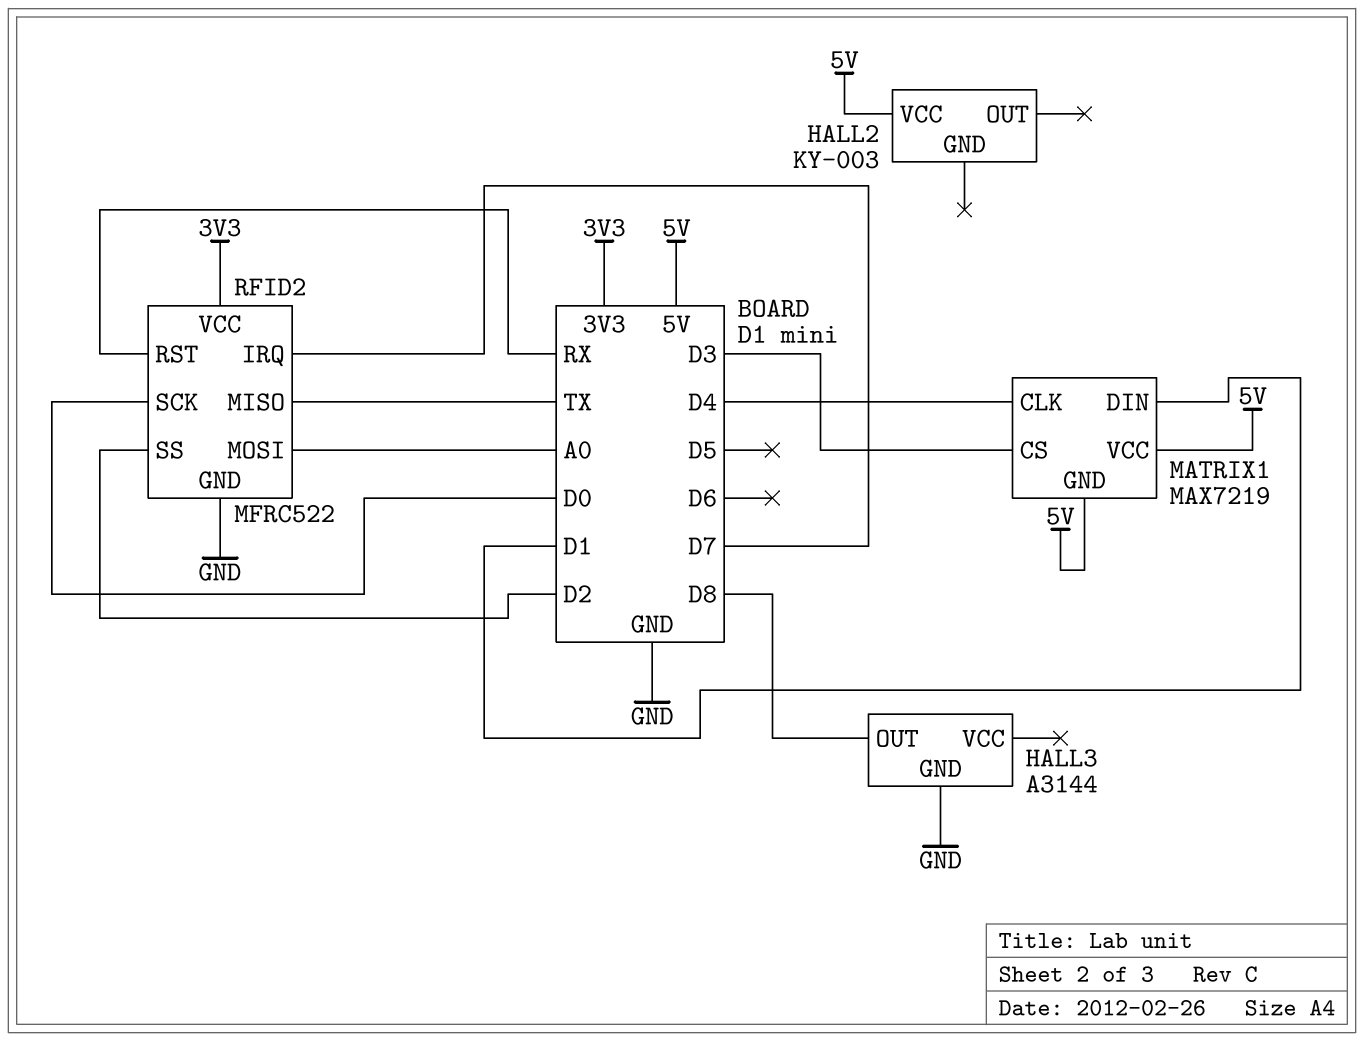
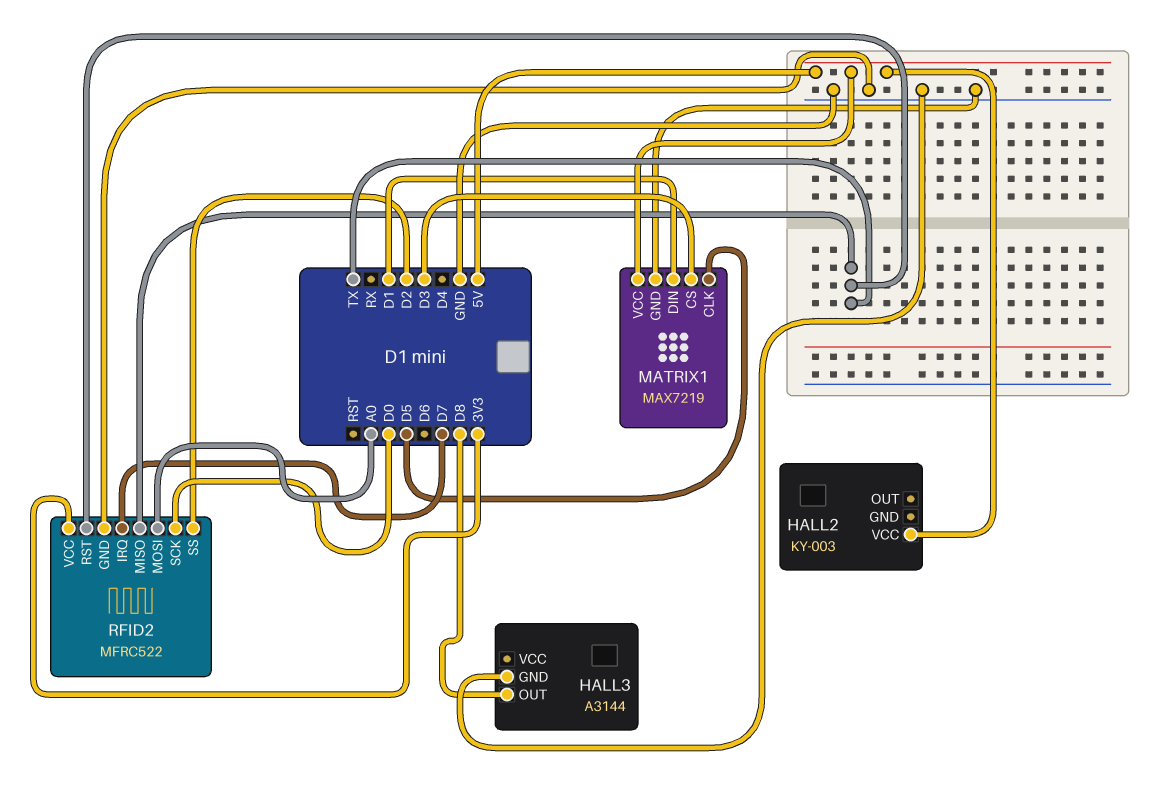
MATRIX1 pin CLK: D4 -> D5
MATRIX1 pin GND: 5V -> GND
RFID2 pin RST: RX -> TX

